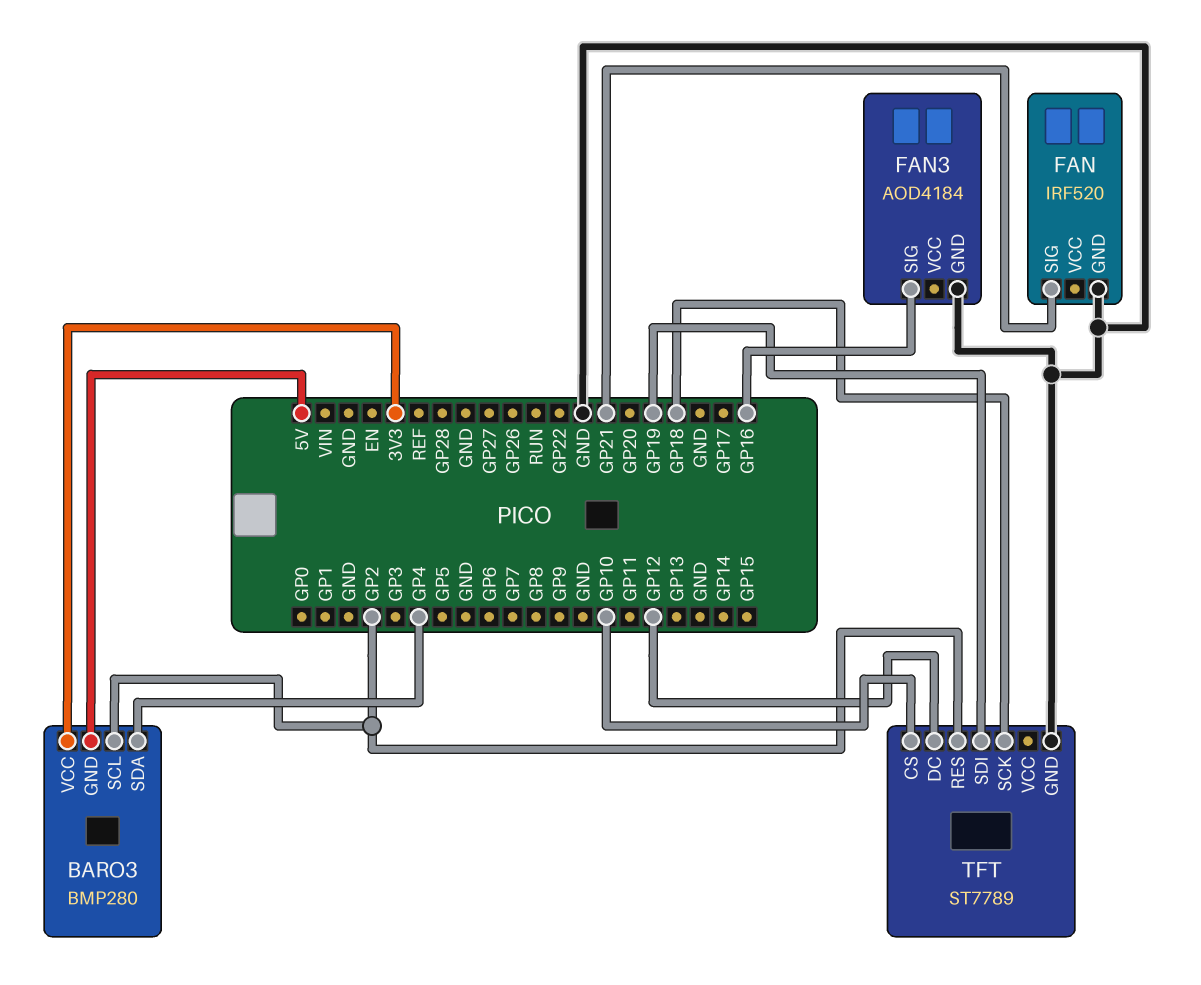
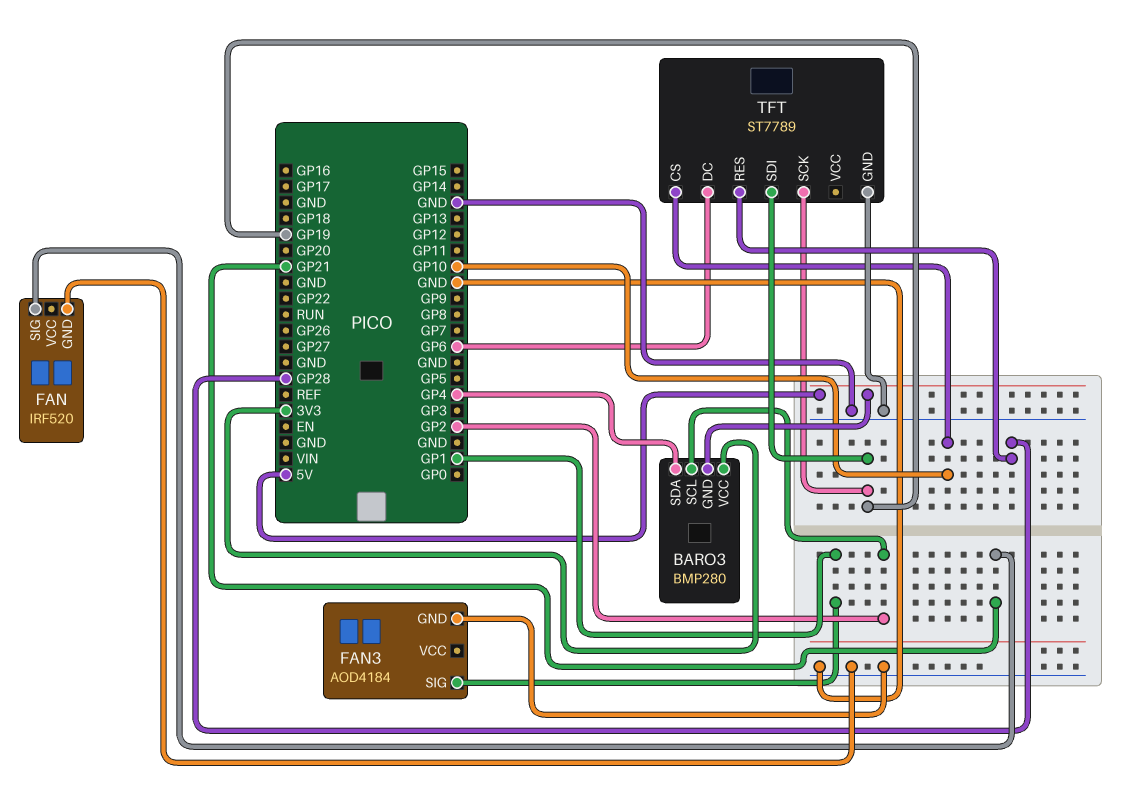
FAN3 pin SIG: GP16 -> GP1
TFT pin DC: GP12 -> GP6
TFT pin RES: GP2 -> GP28
TFT pin SCK: GP18 -> GP19

